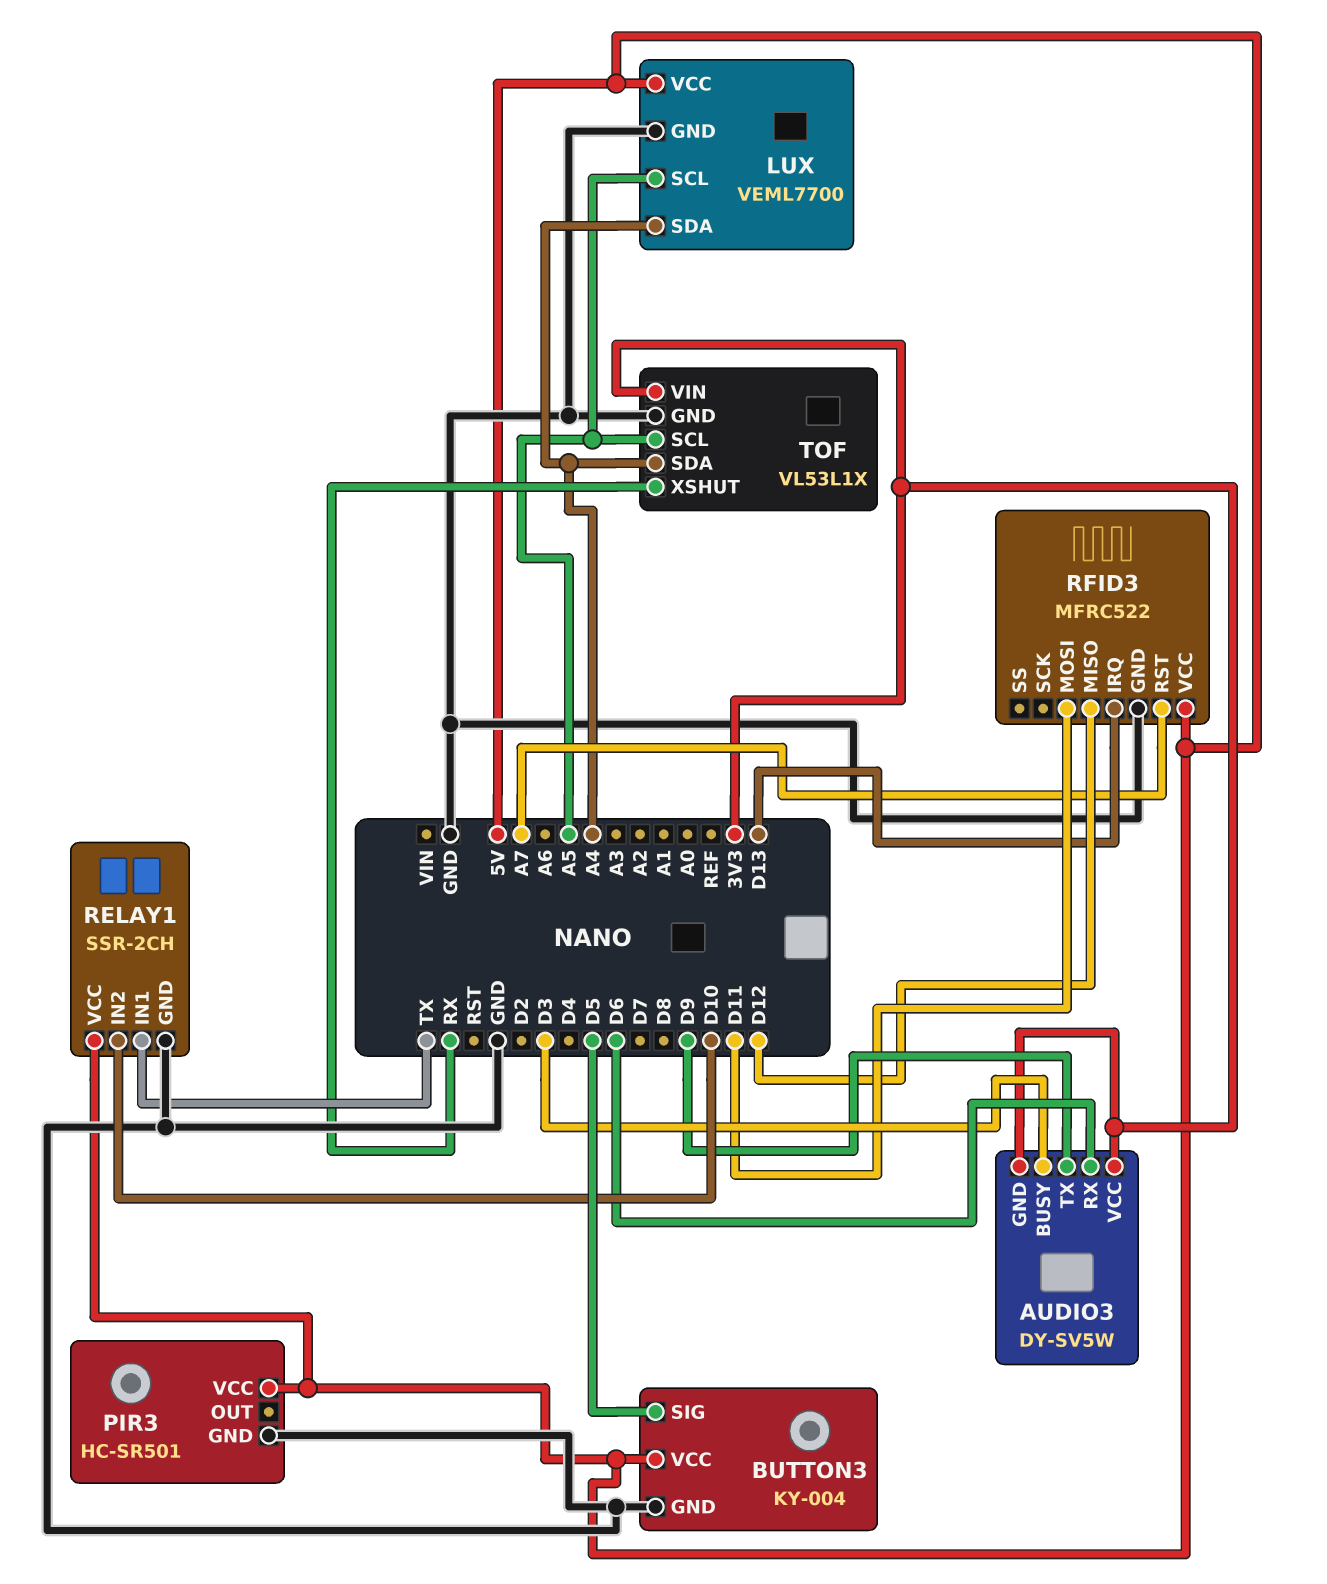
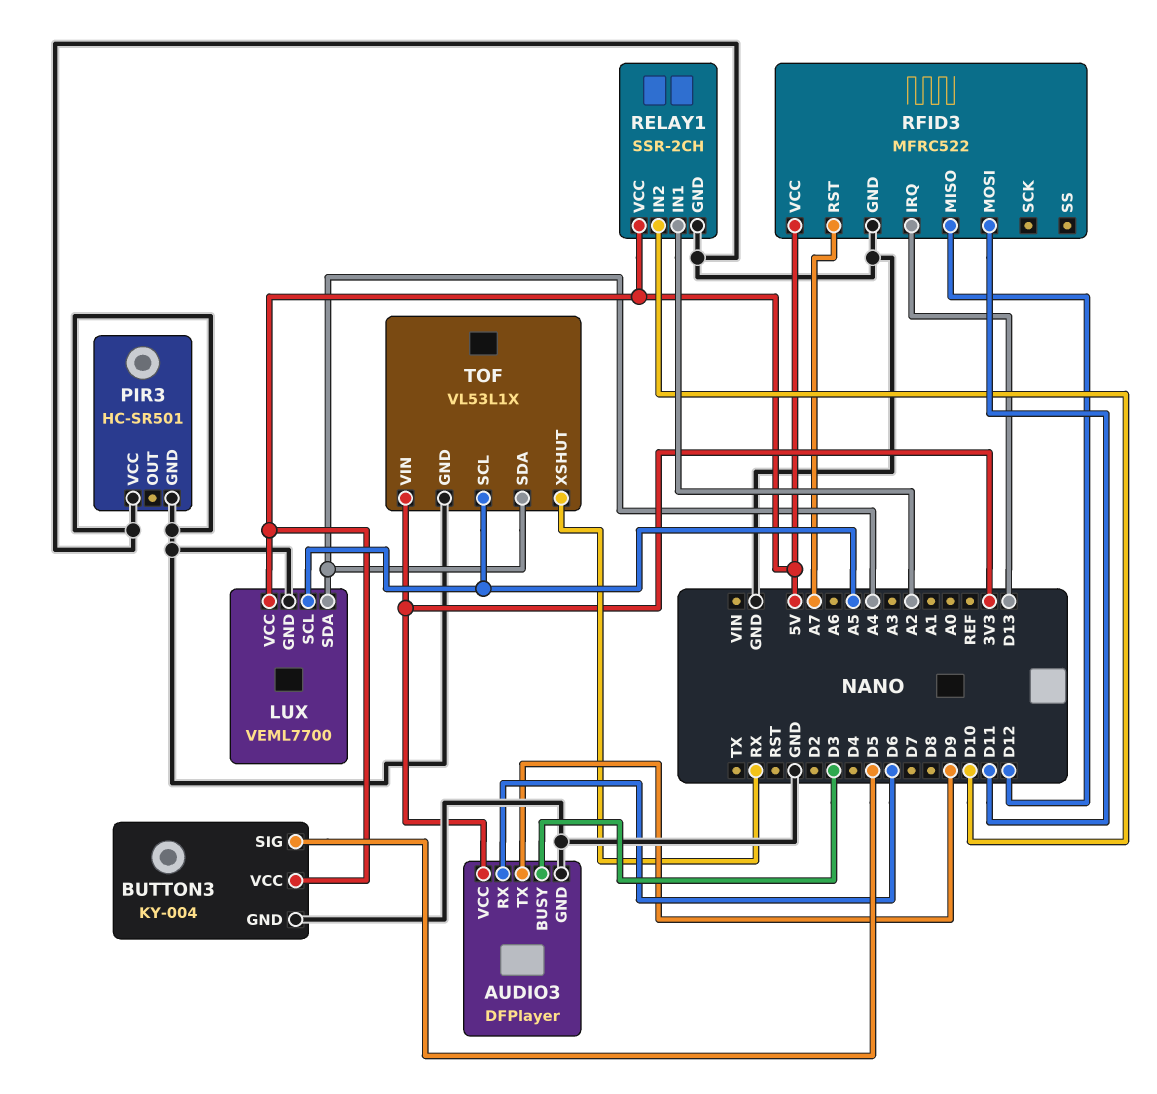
AUDIO3: DY-SV5W -> DFPlayer
AUDIO3 pin GND: 3V3 -> GND
PIR3 pin VCC: 5V -> GND
RELAY1 pin IN1: TX -> A2

